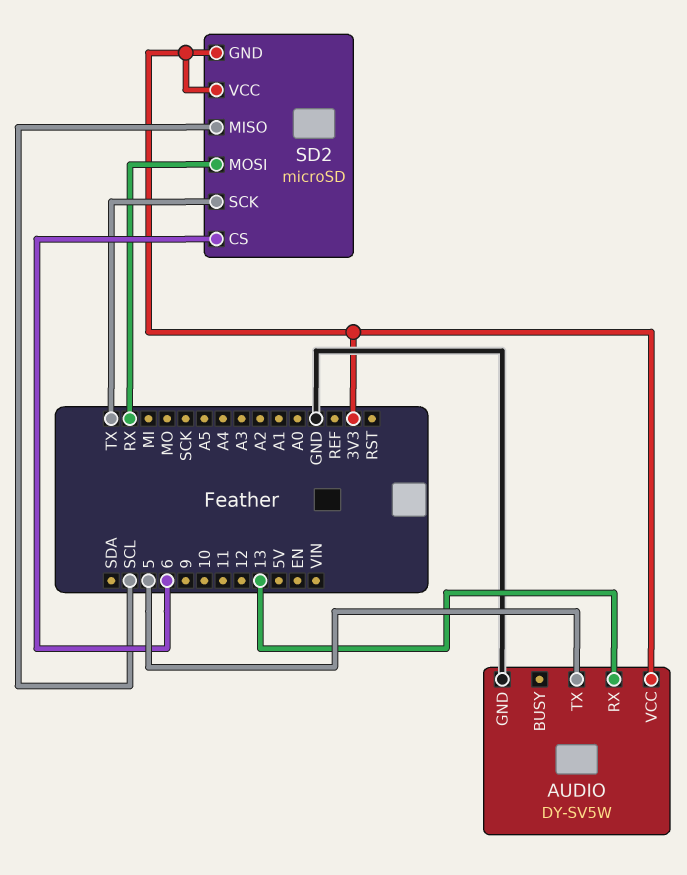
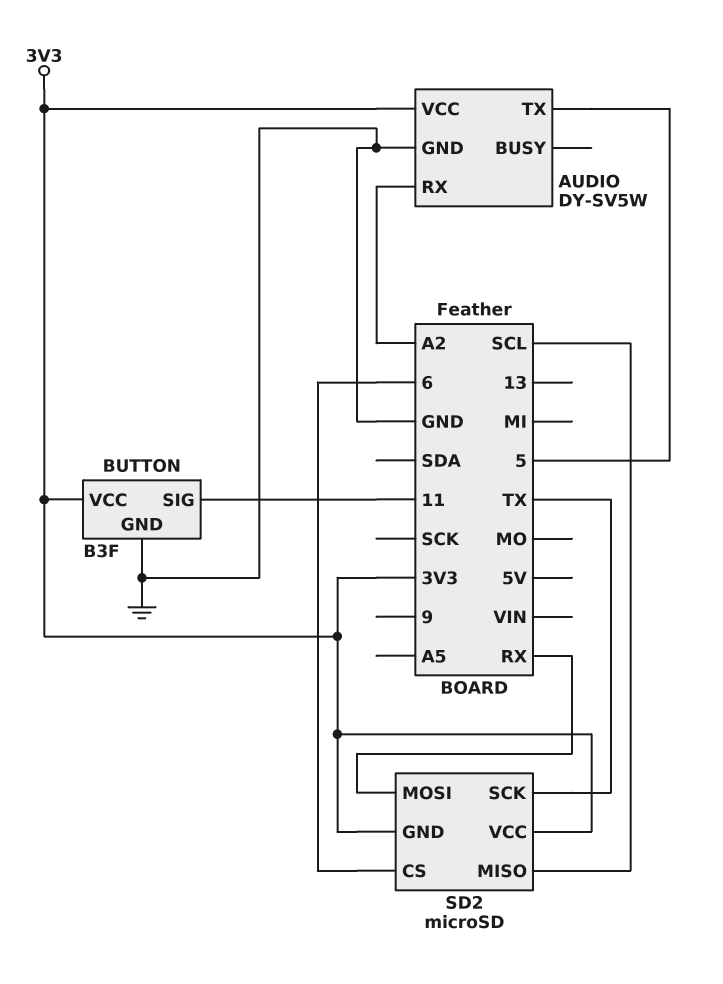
AUDIO pin RX: 13 -> A2
BUTTON: none -> B3F
BUTTON pin GND: none -> GND
BUTTON pin SIG: none -> 11
BUTTON pin VCC: none -> 3V3

